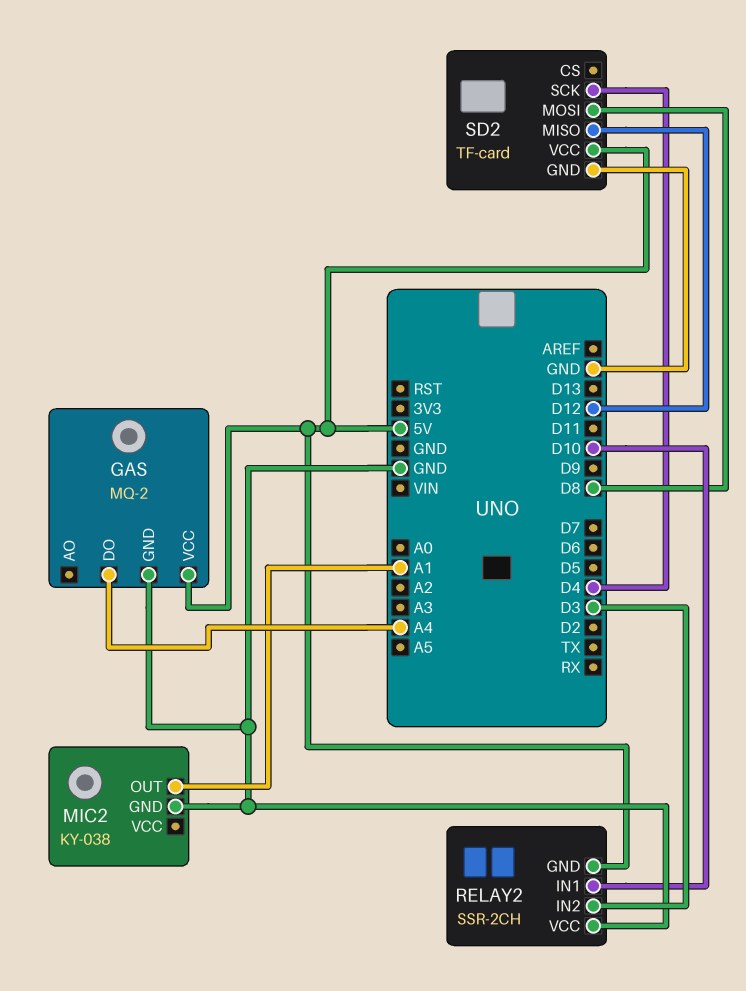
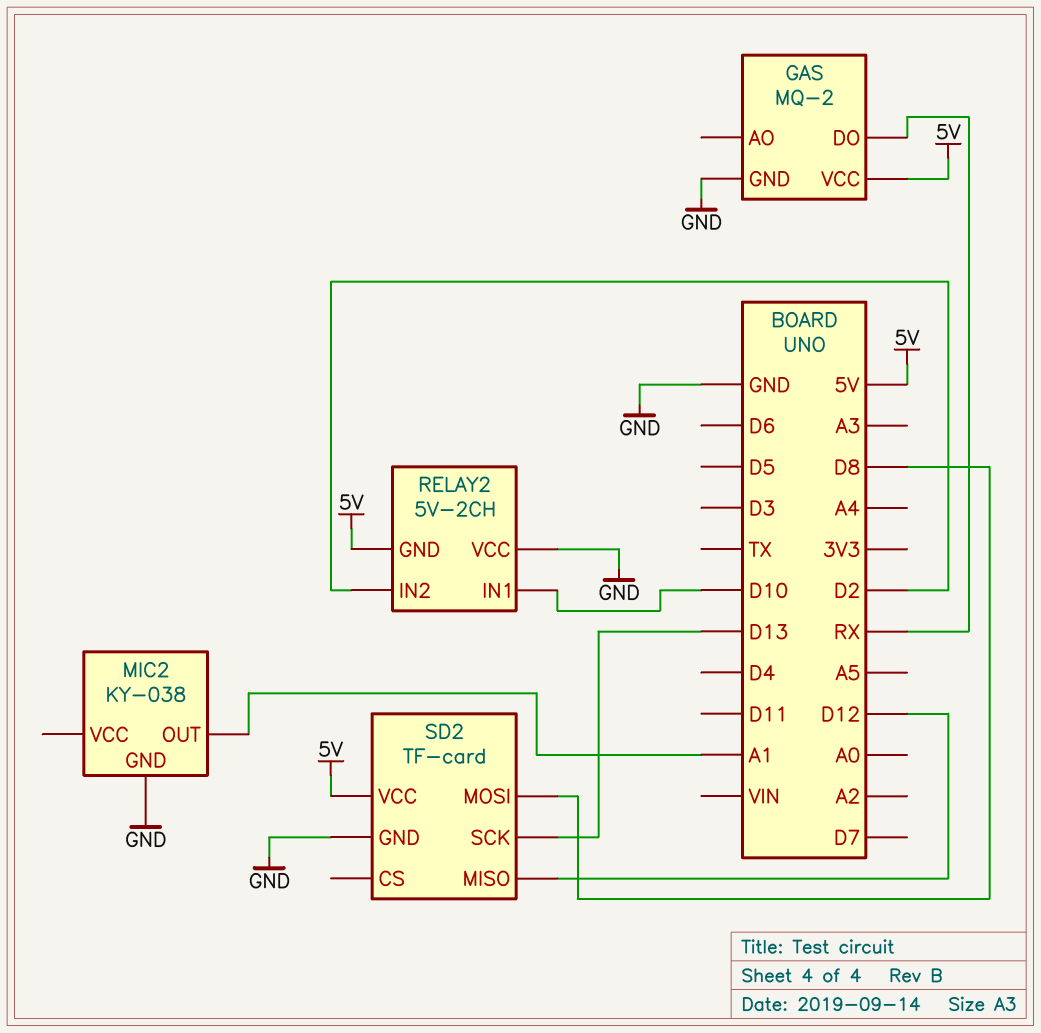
GAS pin DO: A4 -> RX
RELAY2: SSR-2CH -> 5V-2CH
RELAY2 pin IN2: D3 -> D2
SD2 pin SCK: D4 -> D13

